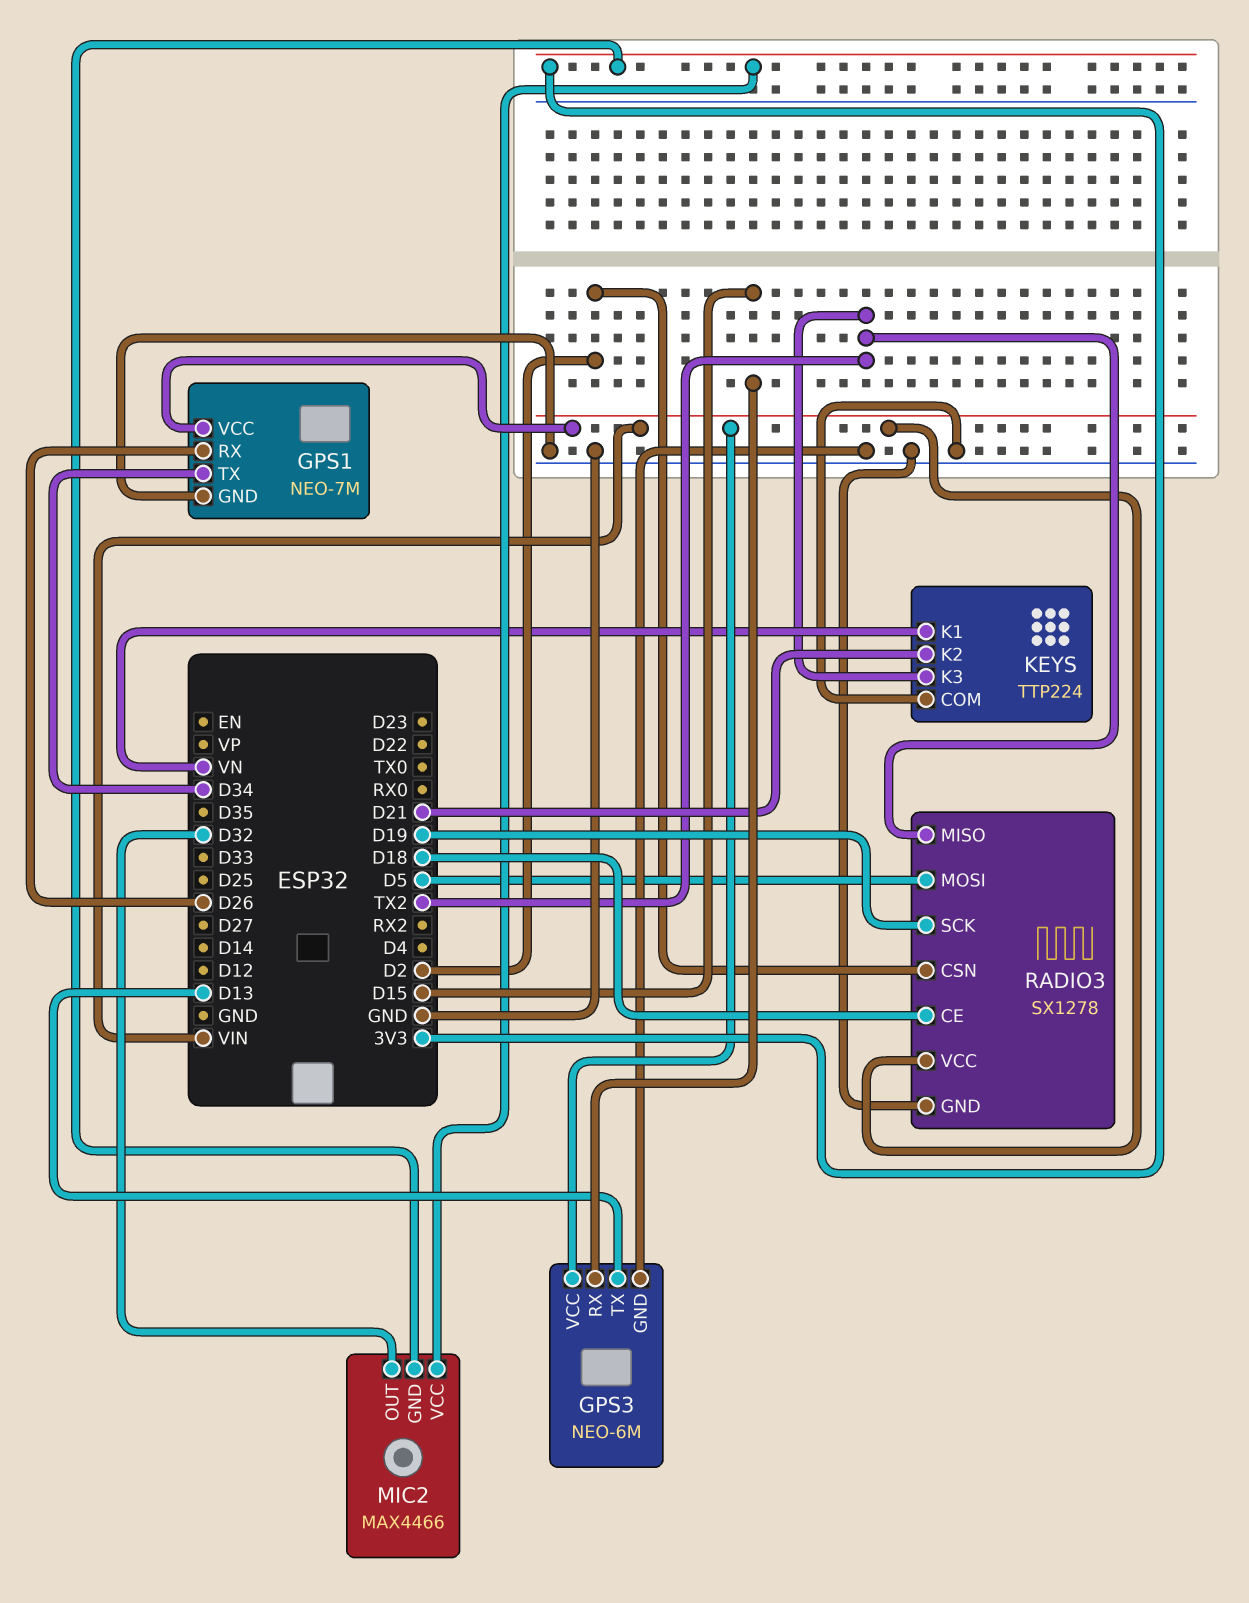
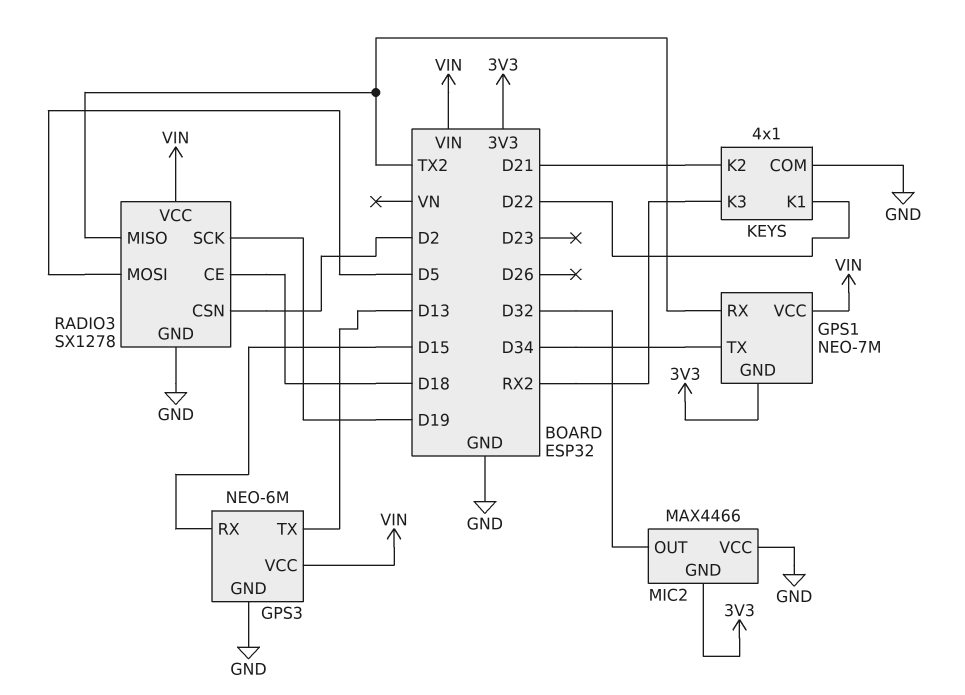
GPS1 pin GND: GND -> 3V3
GPS1 pin RX: D26 -> TX2
KEYS: TTP224 -> 4x1
KEYS pin K1: VN -> D22
KEYS pin K3: TX2 -> RX2
MIC2 pin VCC: 3V3 -> GND

